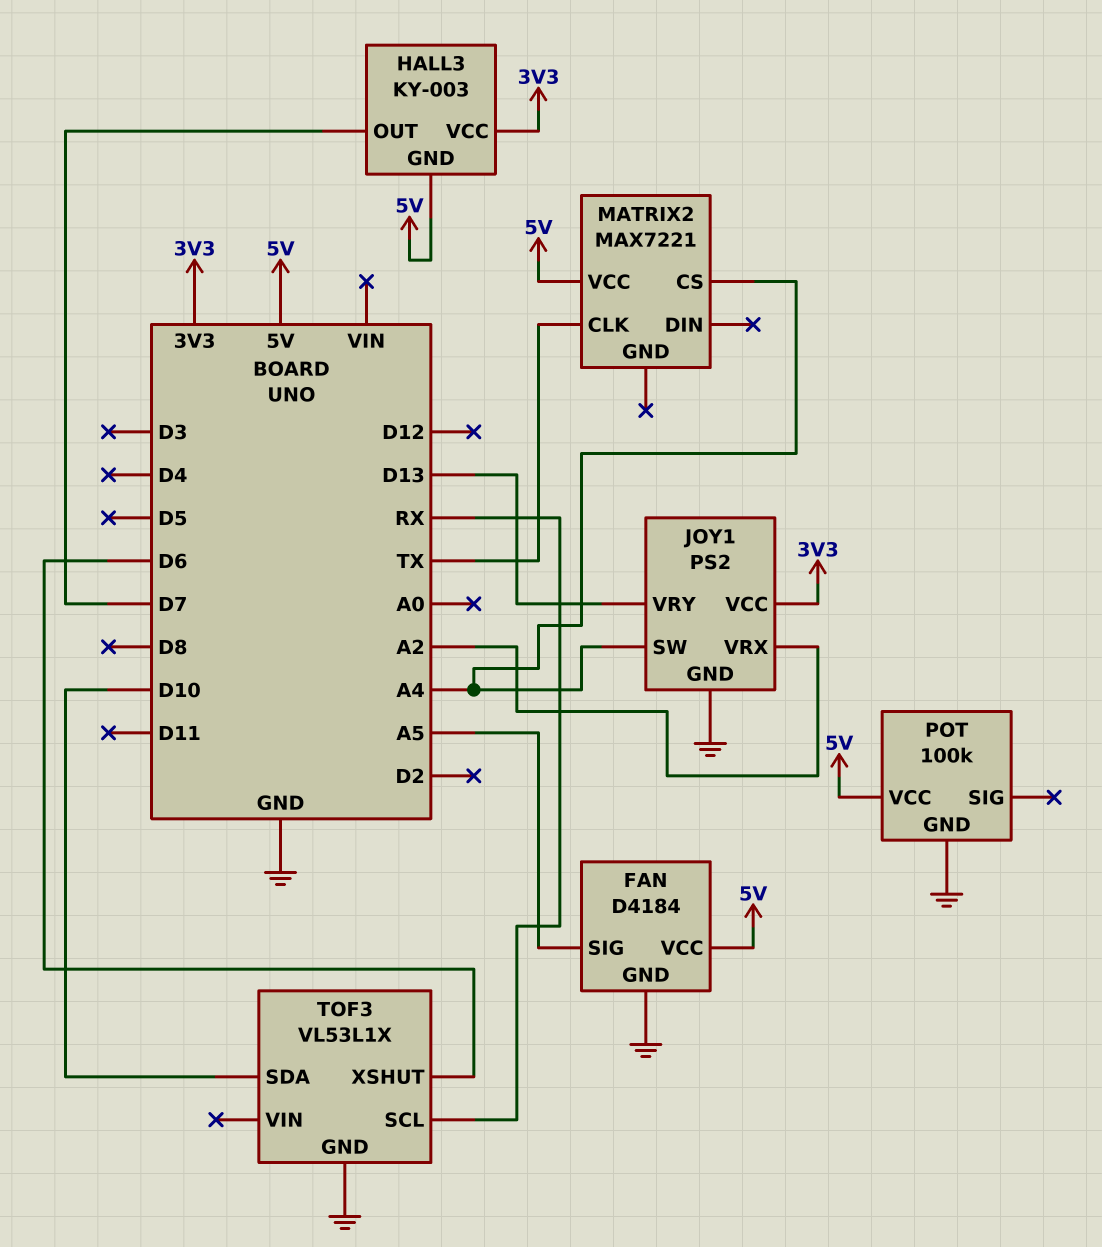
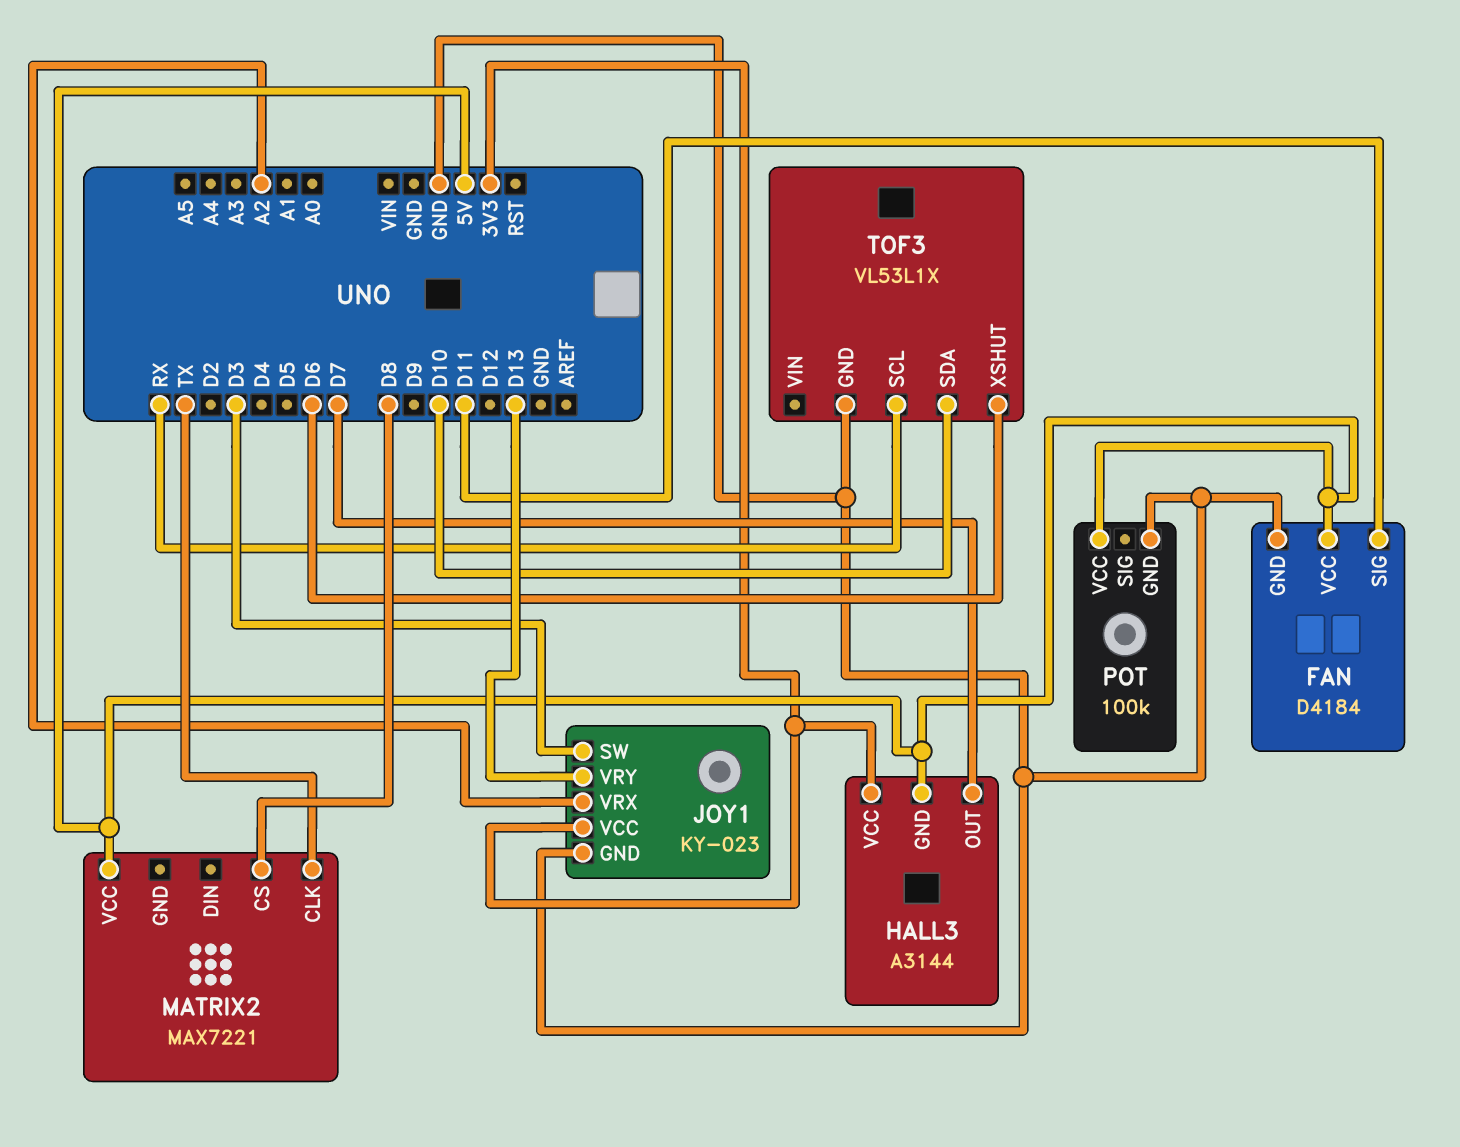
FAN pin SIG: A5 -> D11
HALL3: KY-003 -> A3144
JOY1: PS2 -> KY-023
JOY1 pin SW: A4 -> D3
MATRIX2 pin CS: A4 -> D8

